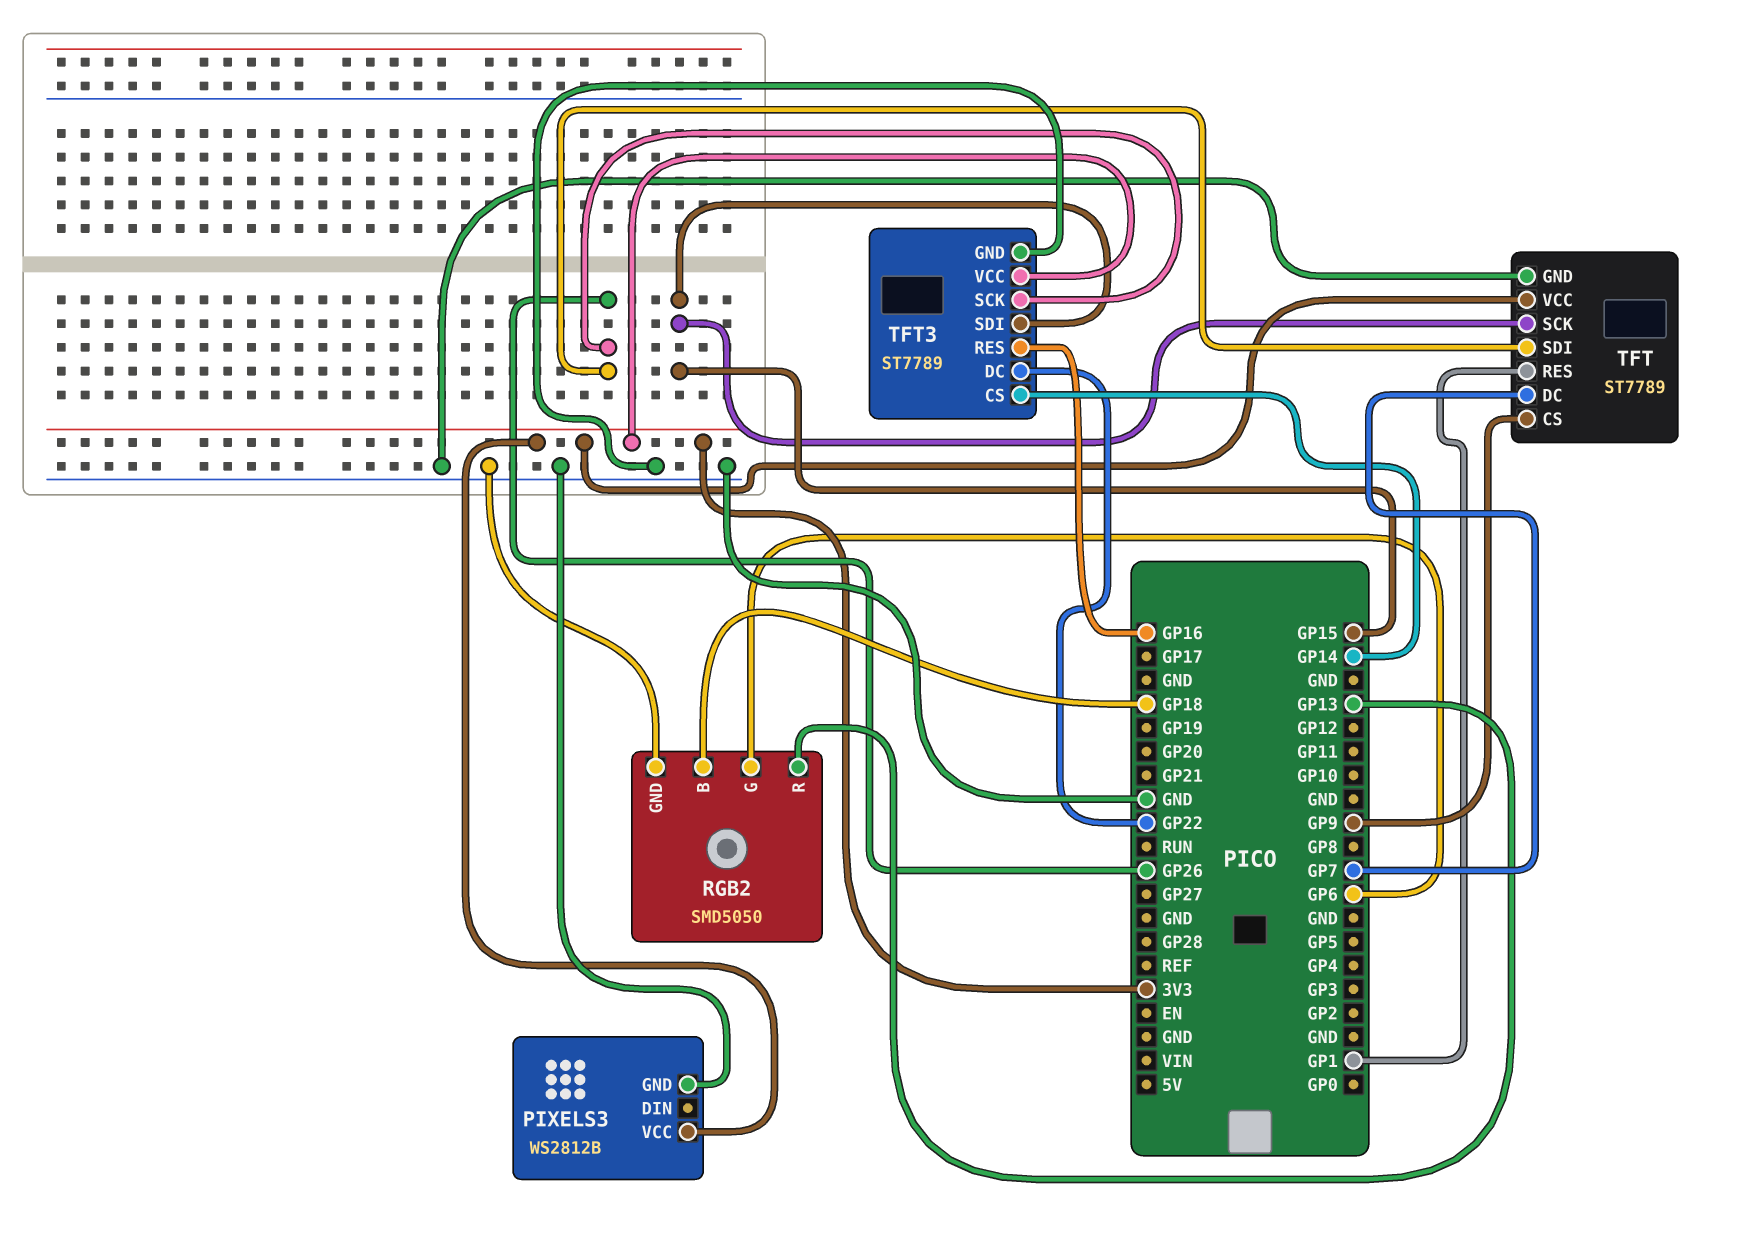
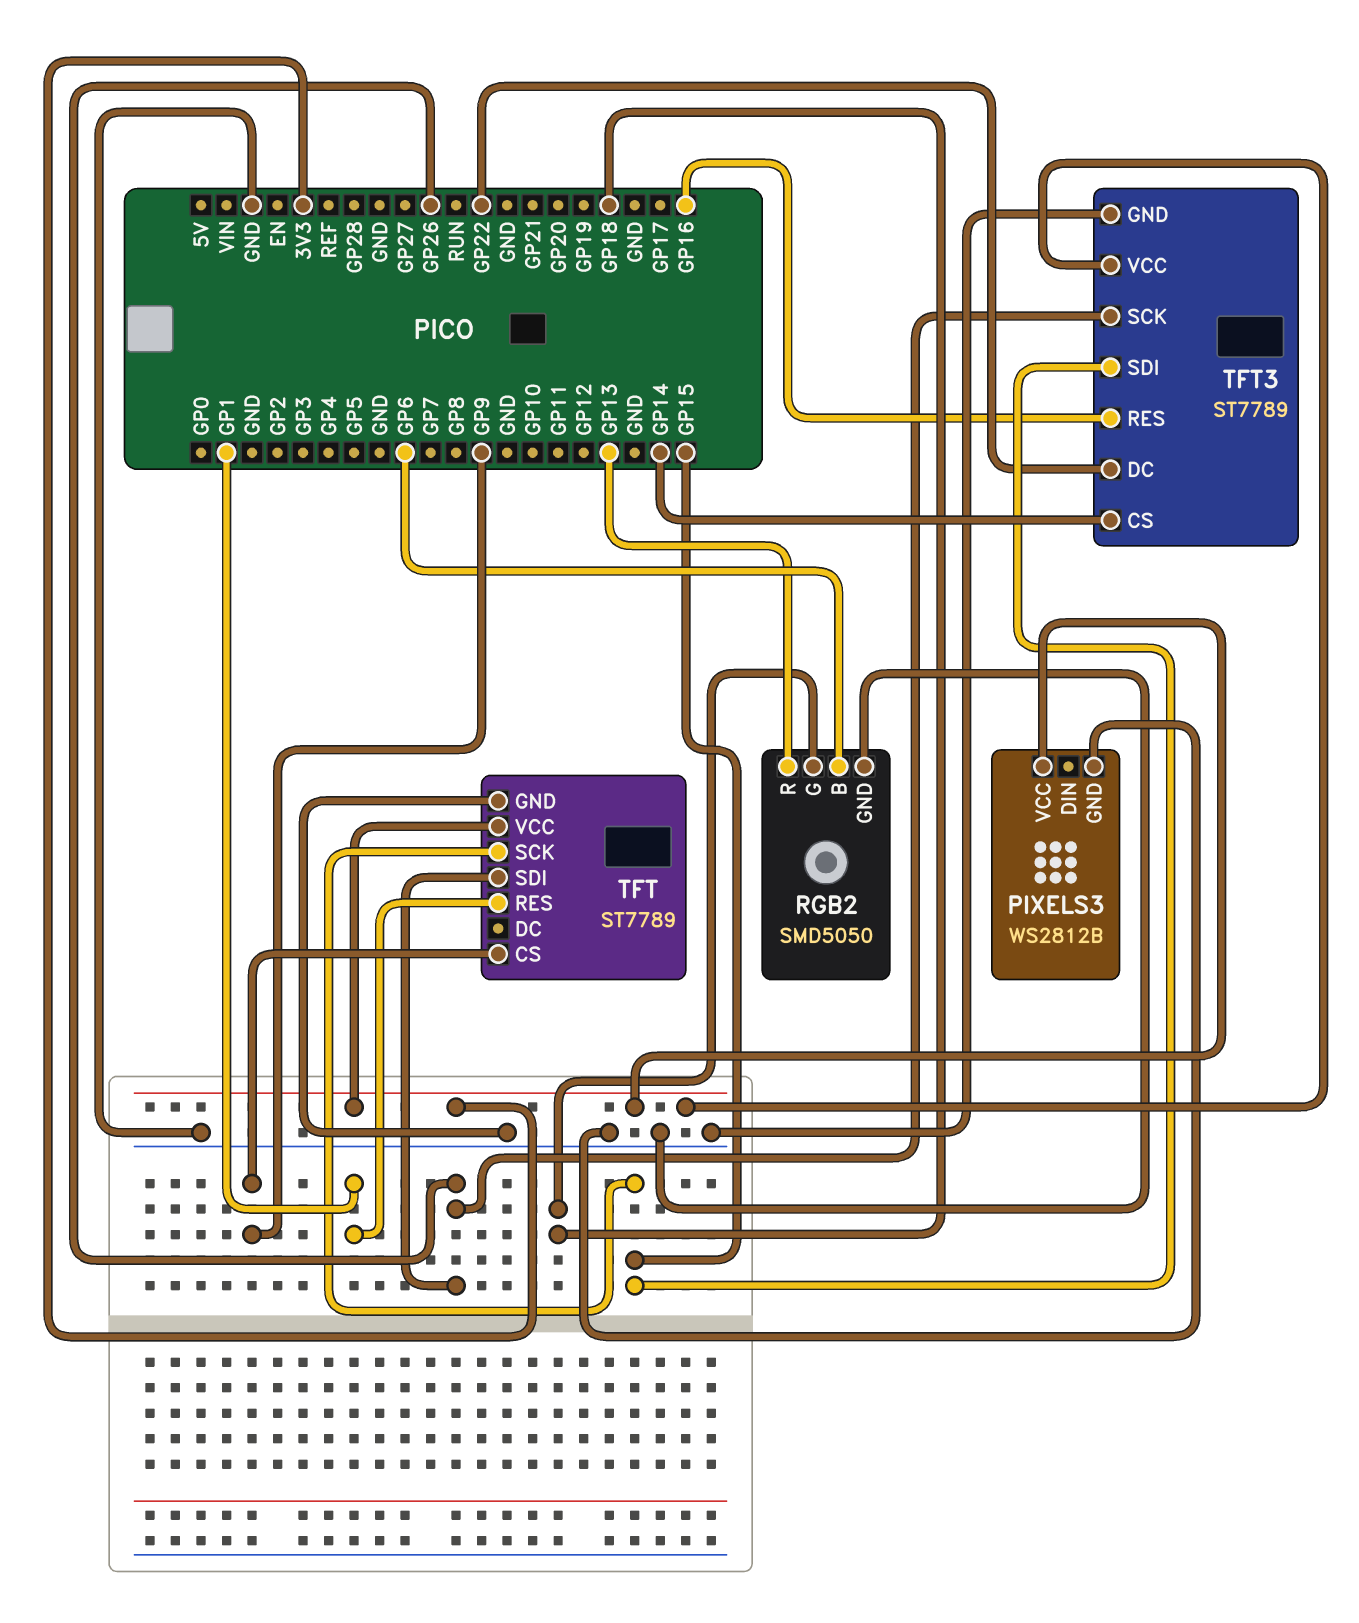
RGB2 pin B: GP18 -> GP6
RGB2 pin G: GP6 -> GP18
TFT pin DC: GP7 -> none

